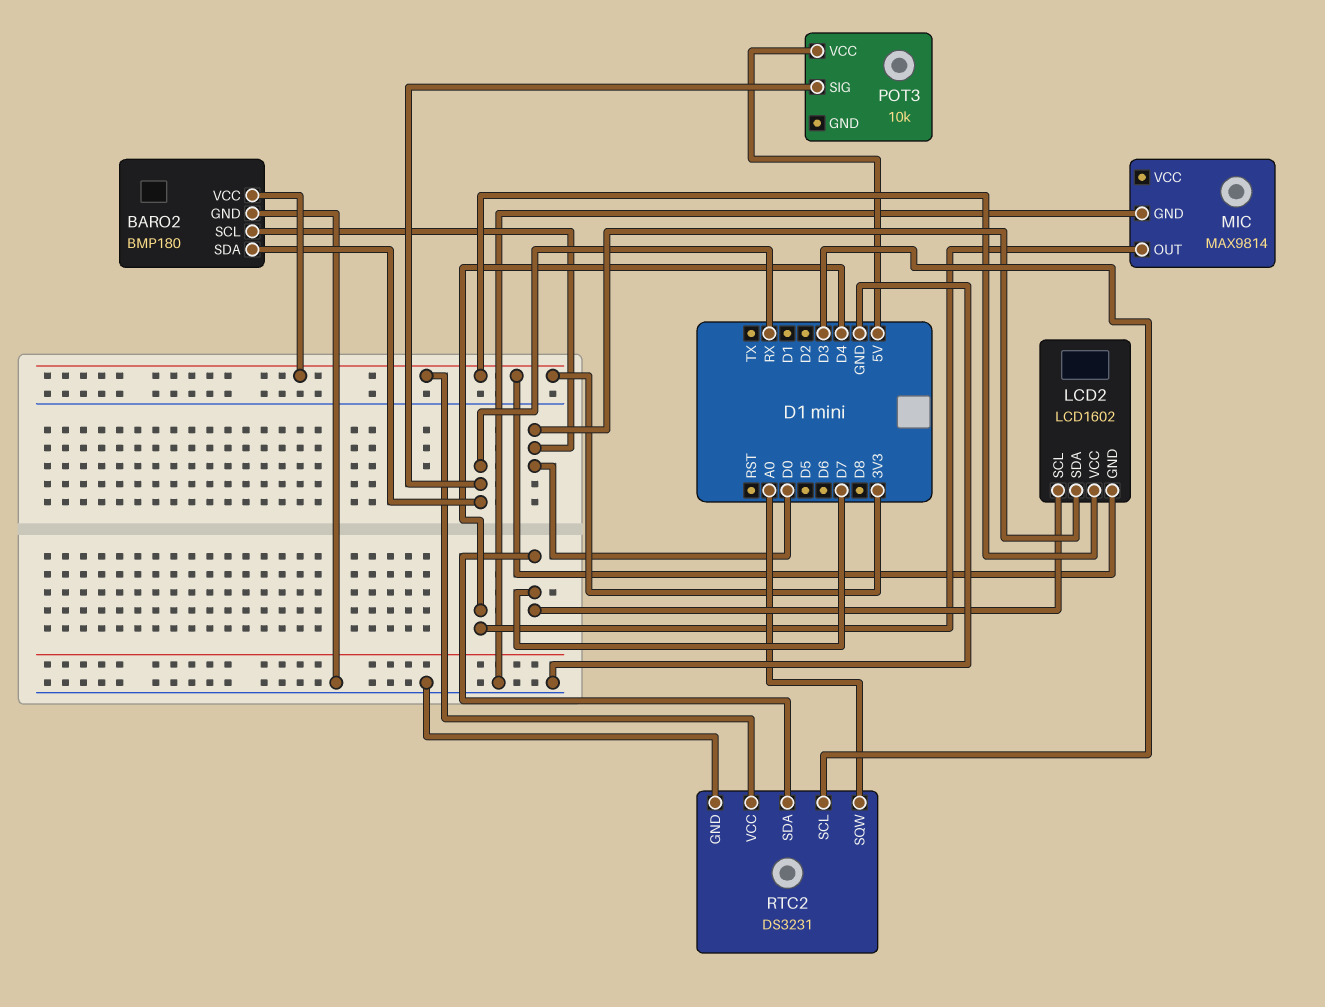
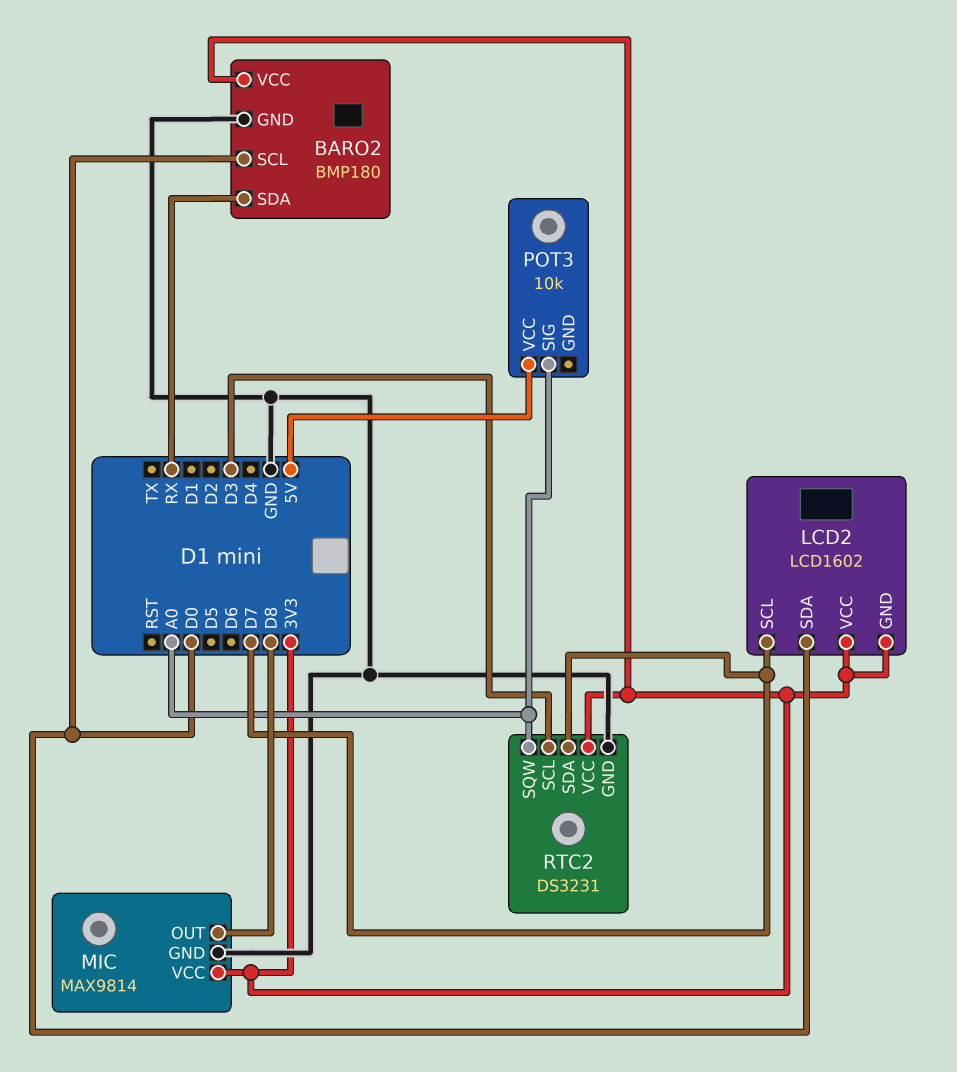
MIC pin OUT: D4 -> D8
MIC pin VCC: none -> 3V3
POT3 pin SIG: RX -> A0

